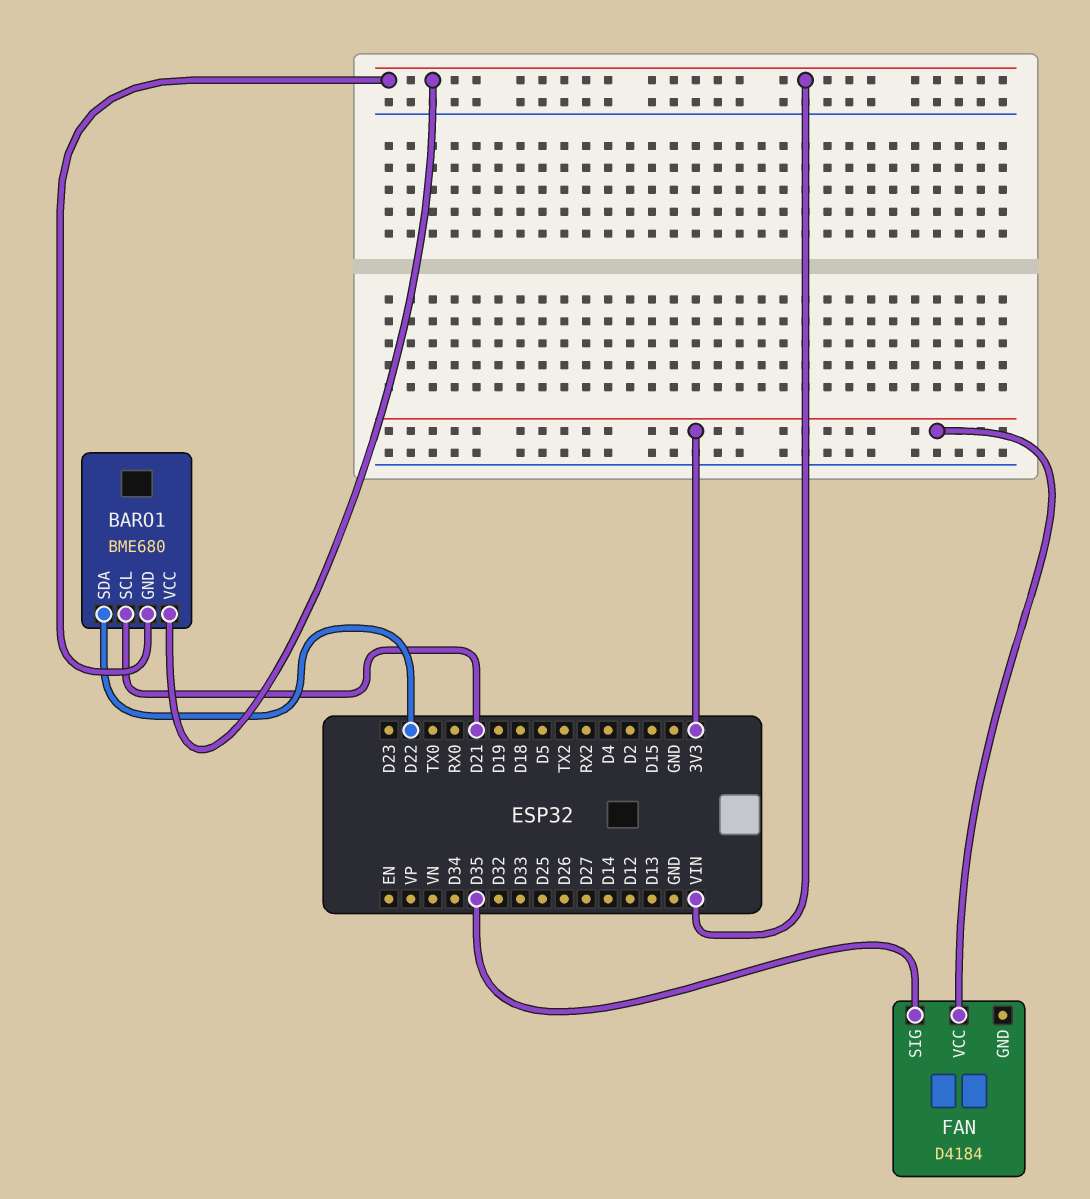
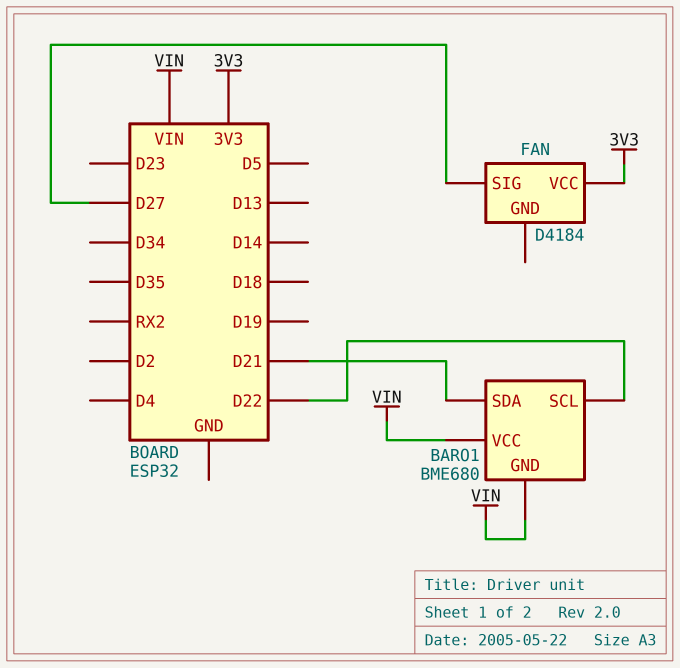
BARO1 pin SCL: D21 -> D22
BARO1 pin SDA: D22 -> D21
FAN pin SIG: D35 -> D27

